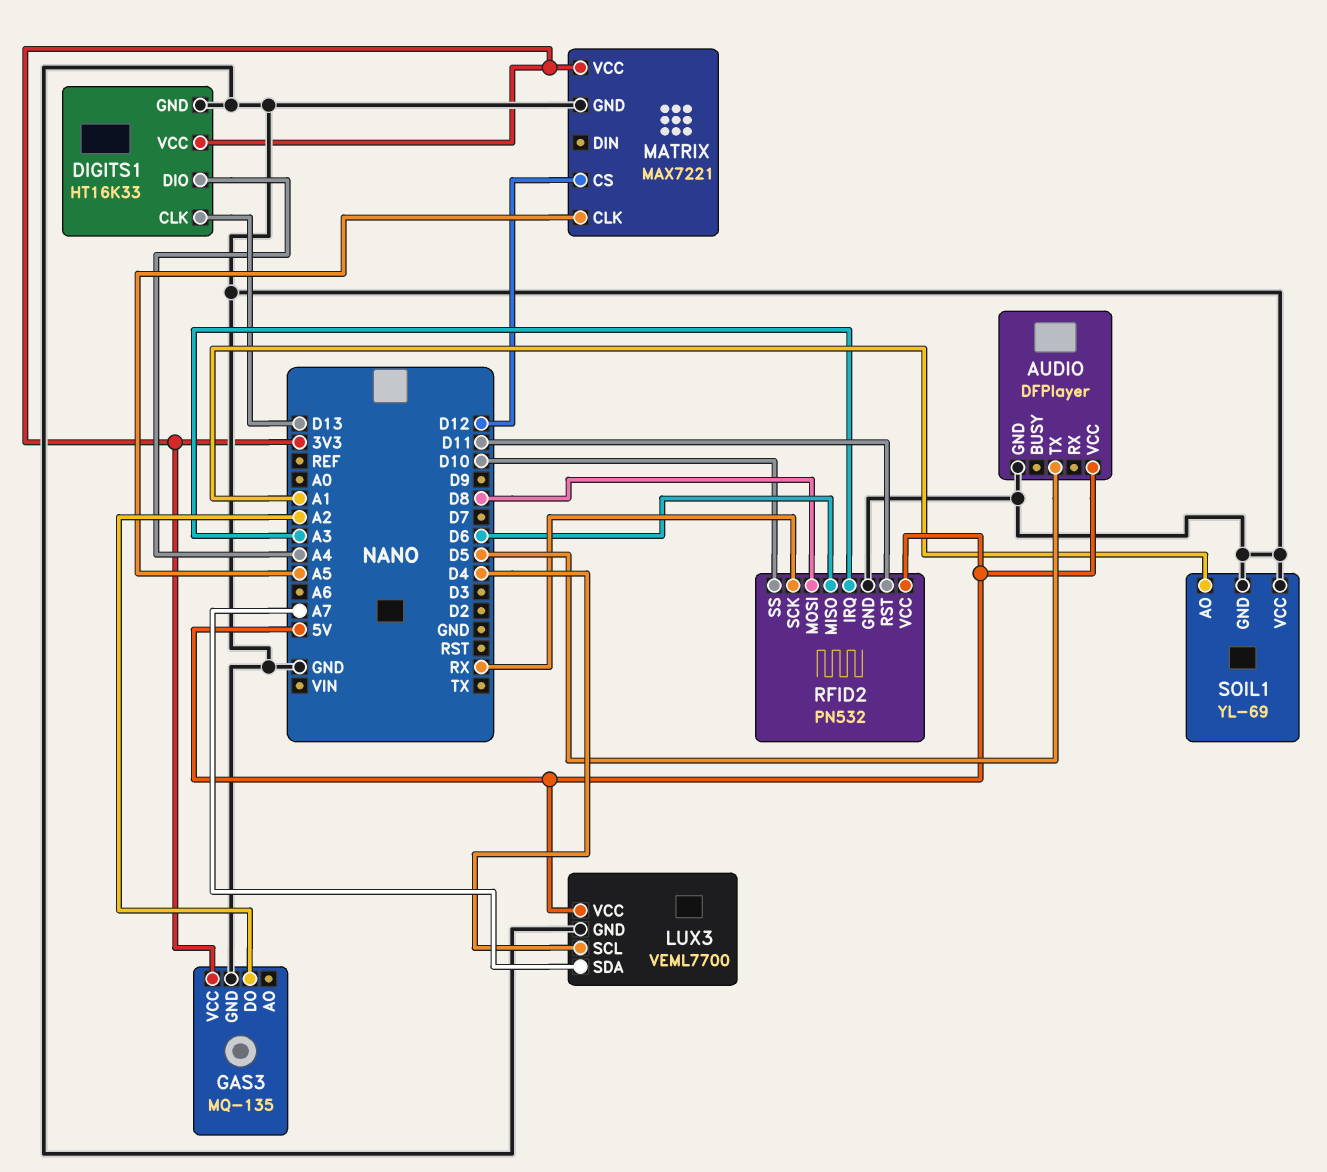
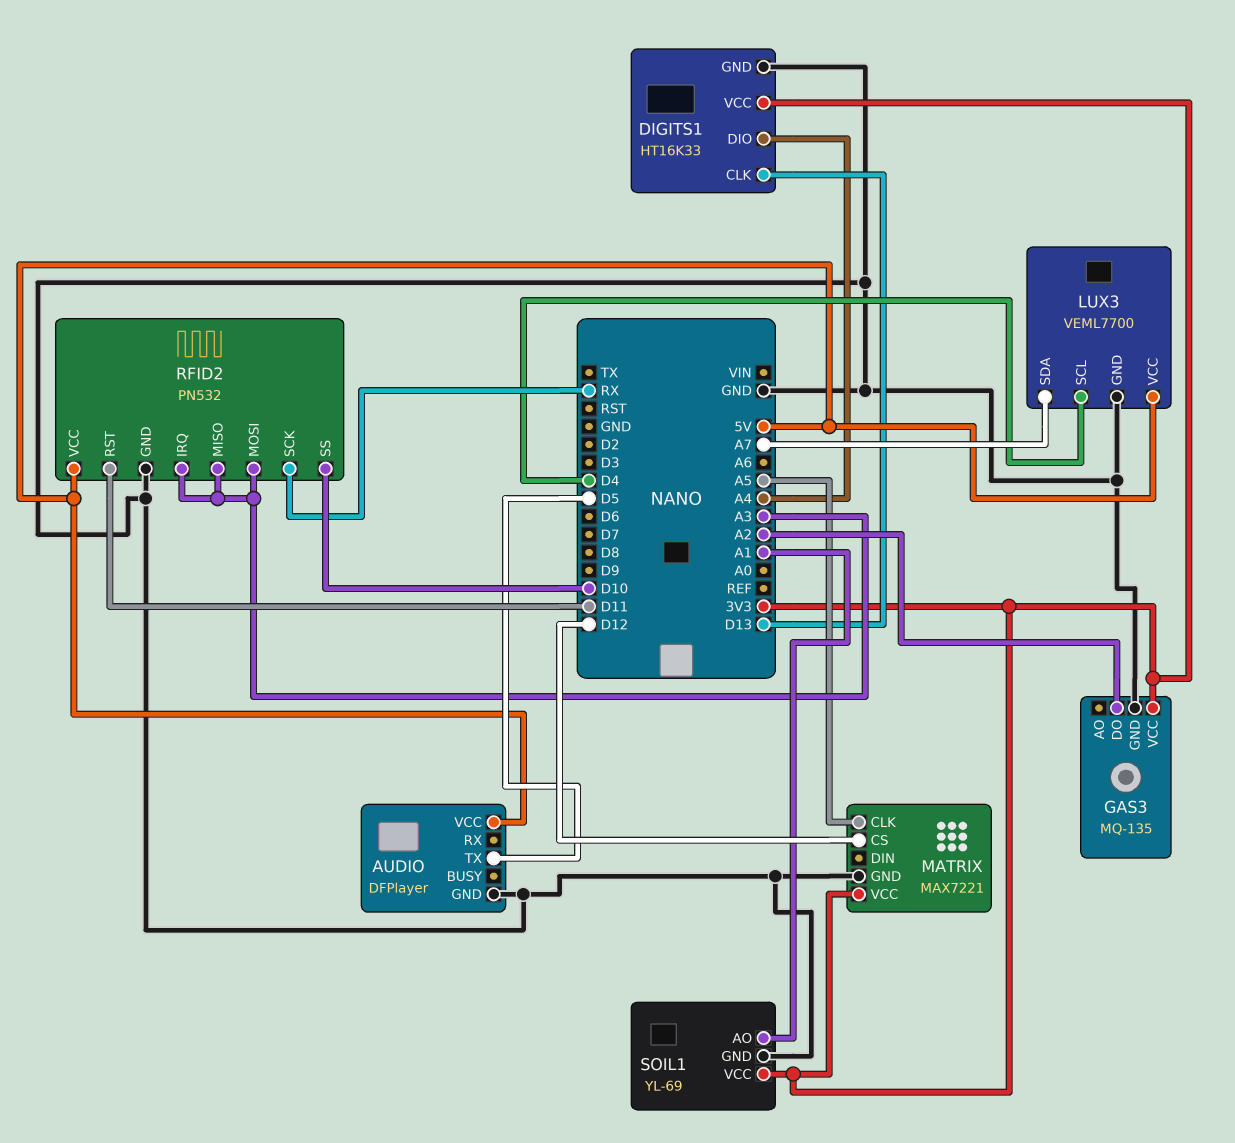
RFID2 pin MISO: D6 -> A3
RFID2 pin MOSI: D8 -> A3
SOIL1 pin VCC: GND -> 3V3

